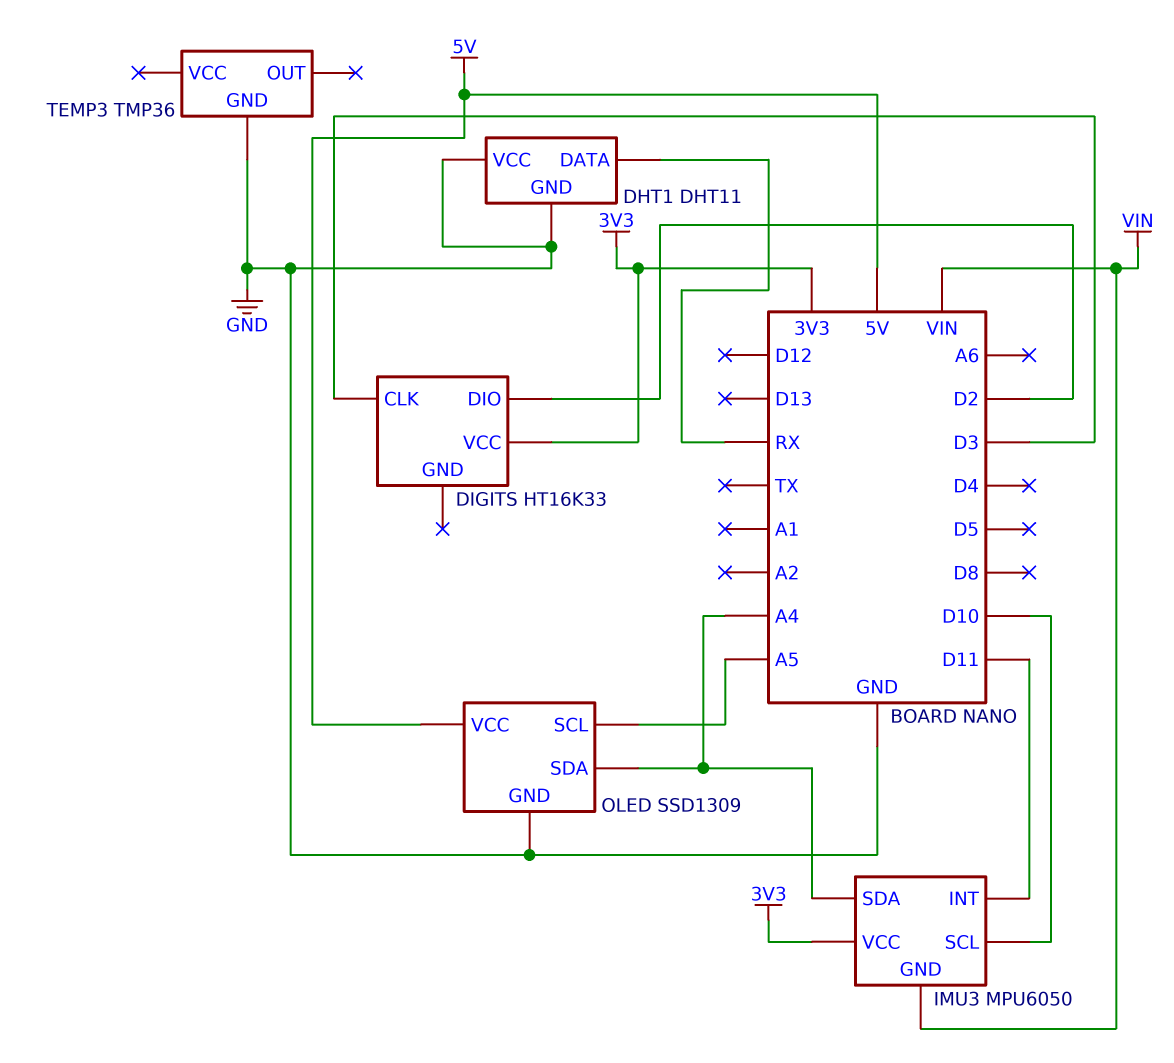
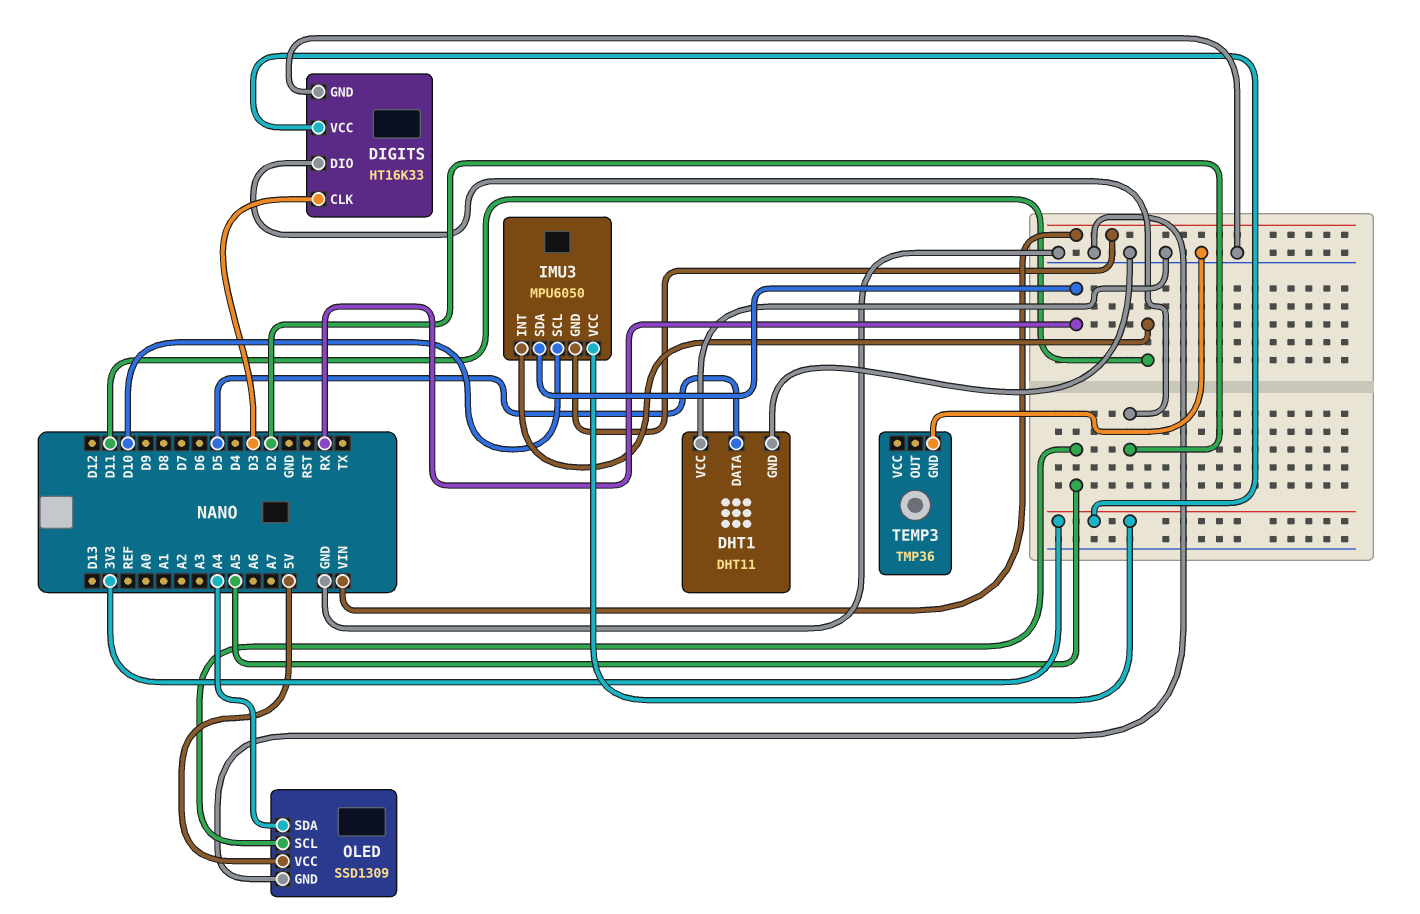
DHT1 pin DATA: RX -> D5
DIGITS pin GND: none -> GND
IMU3 pin SDA: A4 -> RX

